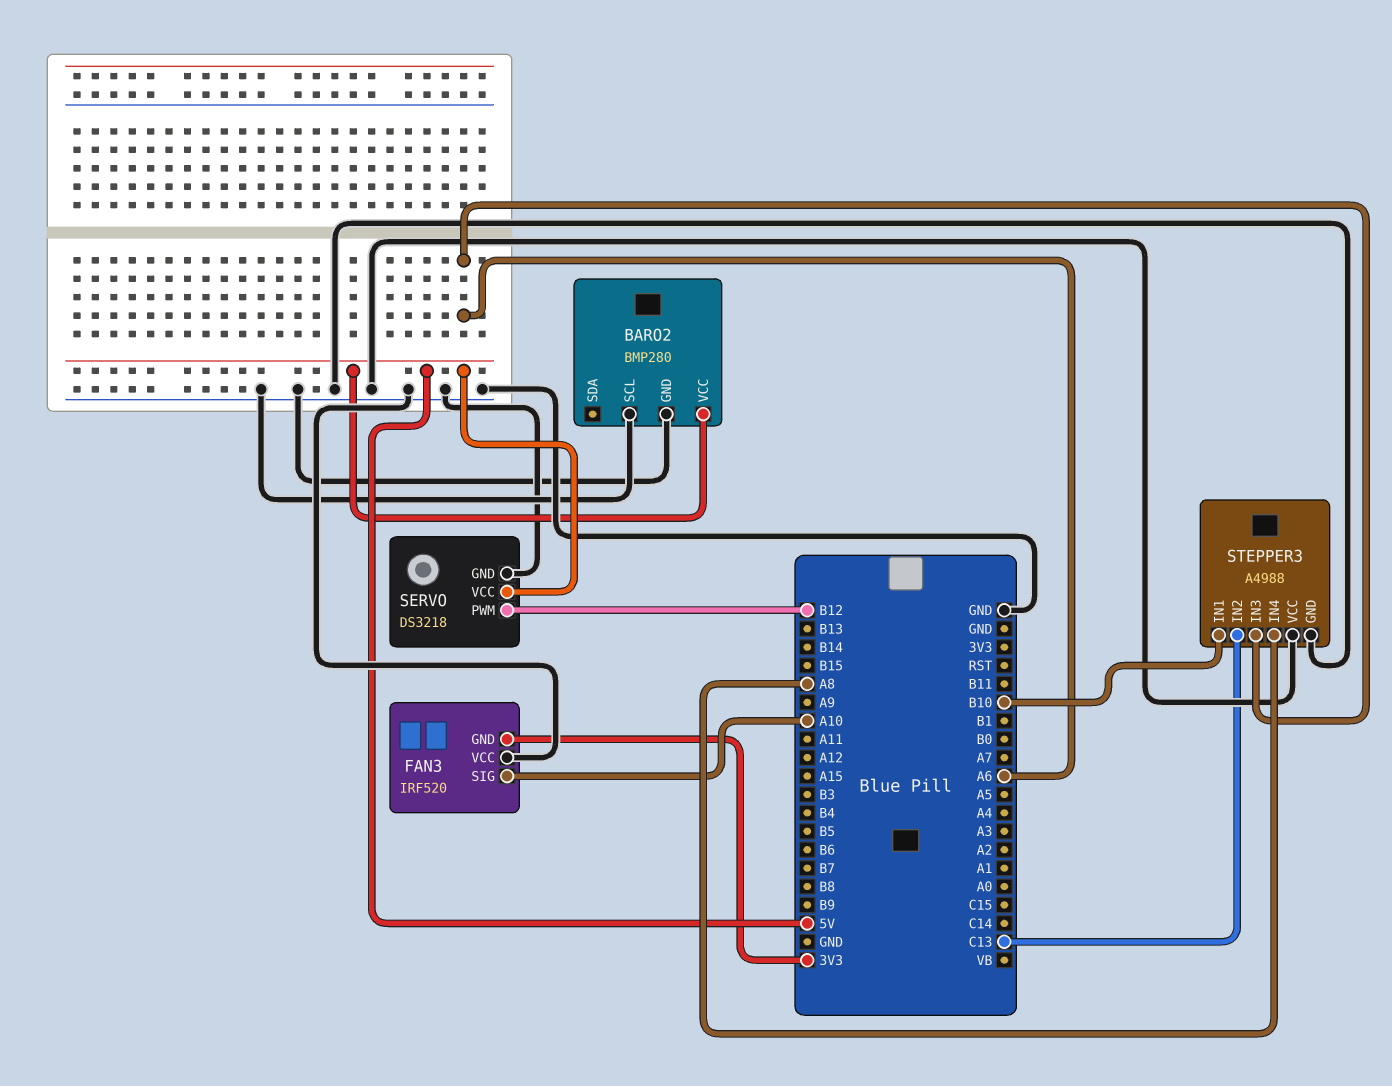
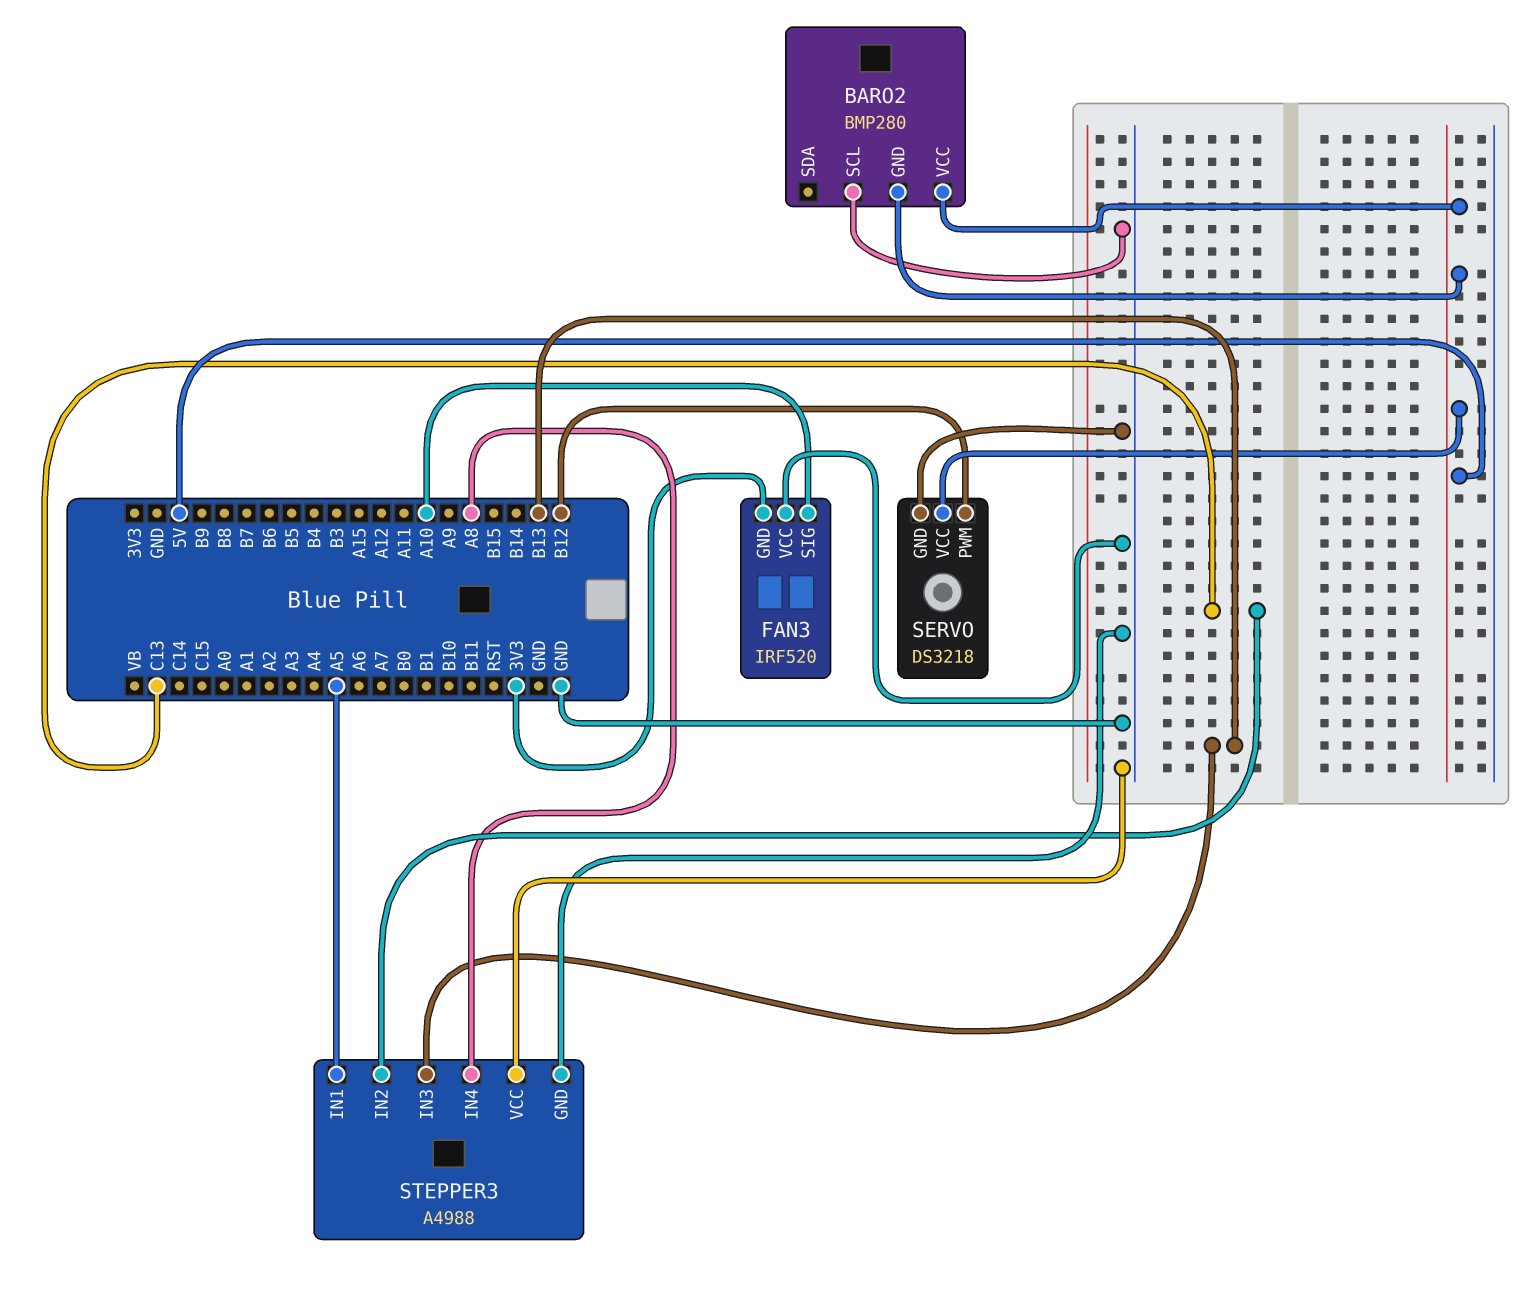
BARO2 pin GND: GND -> 5V
STEPPER3 pin IN1: B10 -> A5
STEPPER3 pin IN3: A6 -> B13

